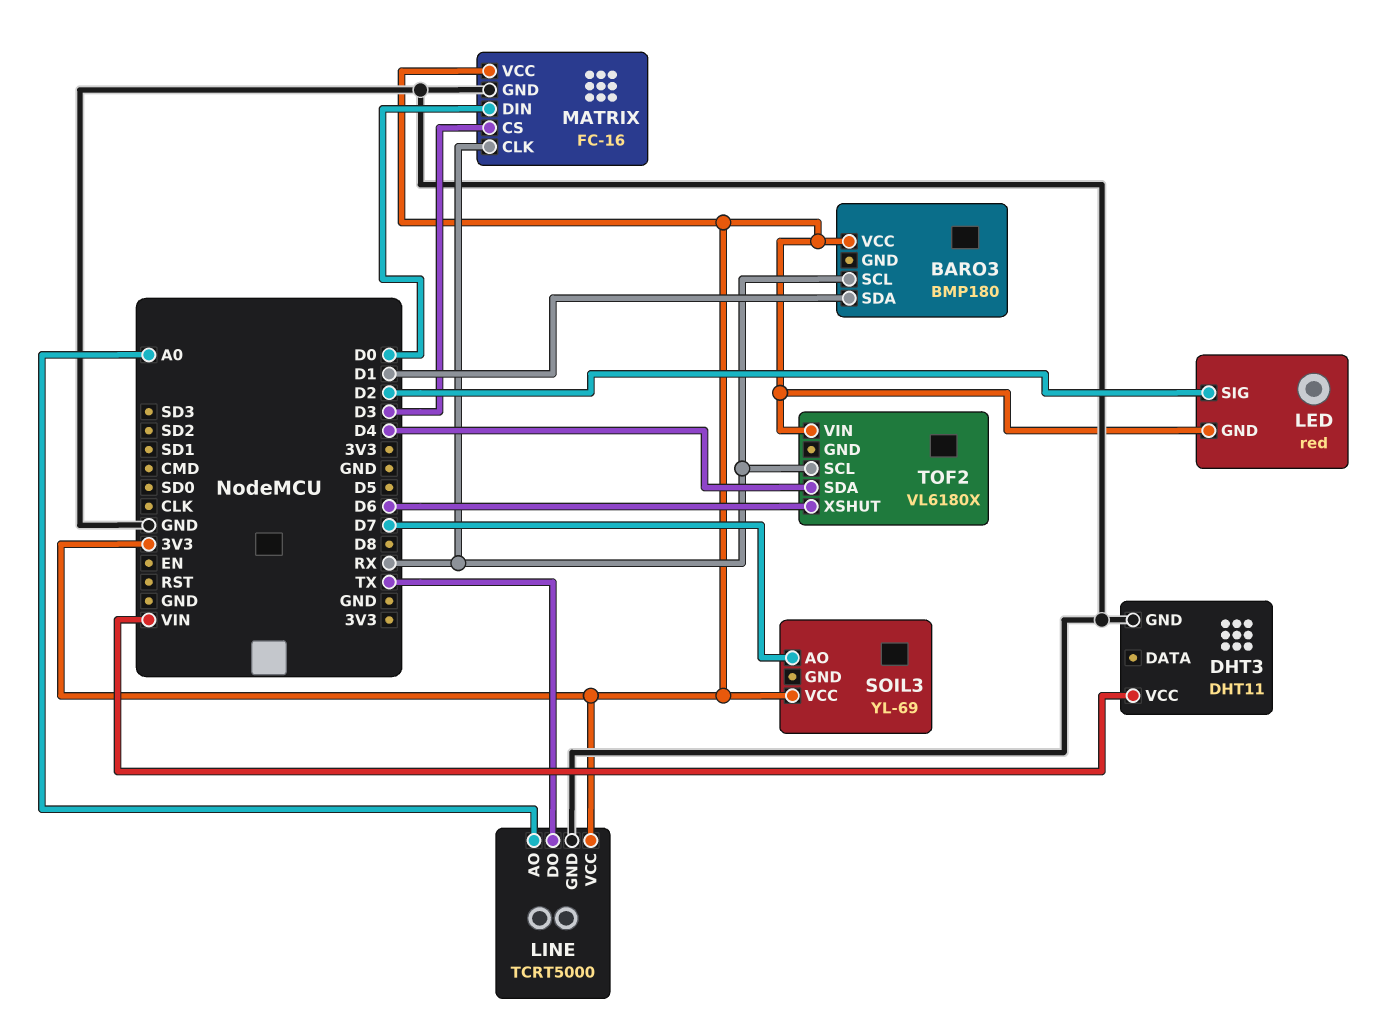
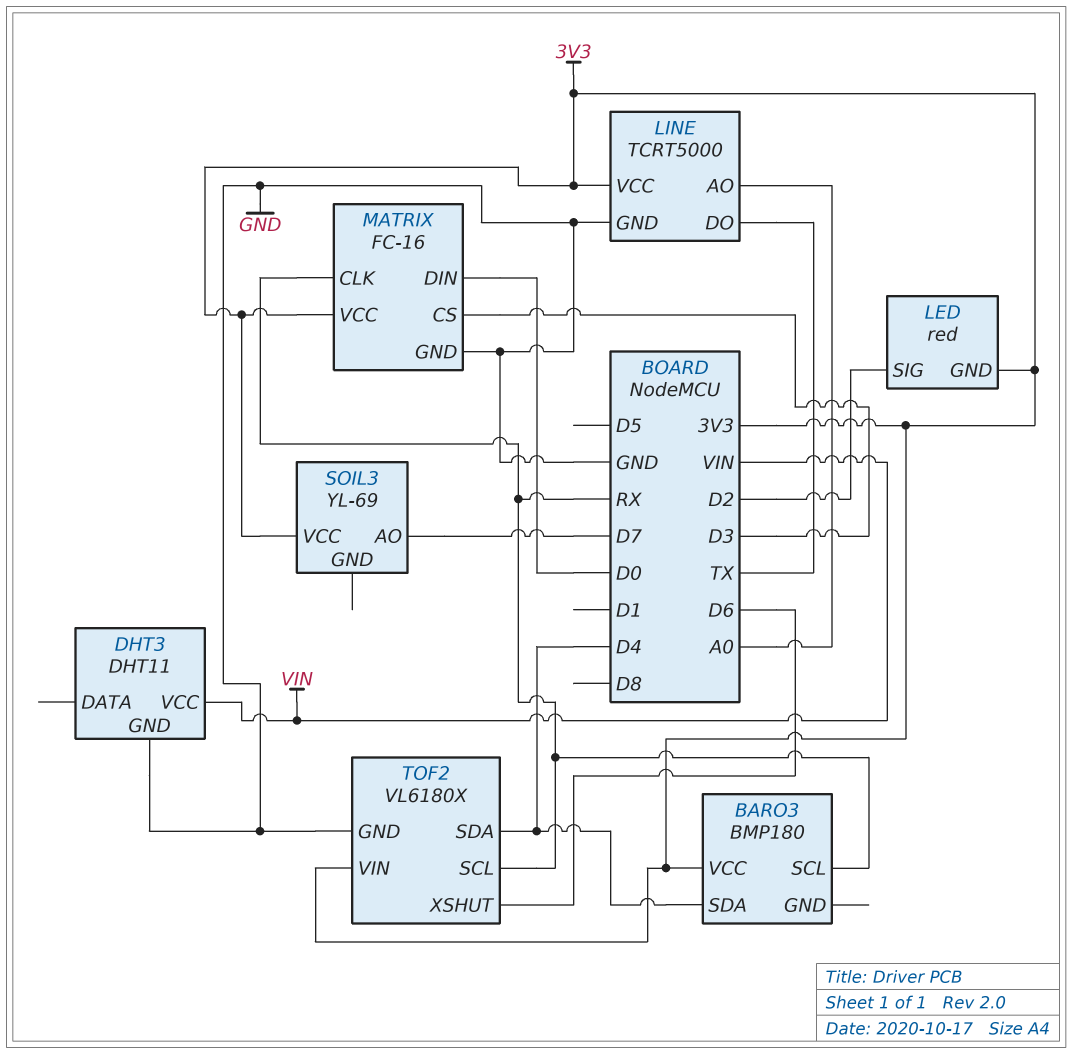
BARO3 pin SDA: D1 -> D4
TOF2 pin GND: none -> GND

